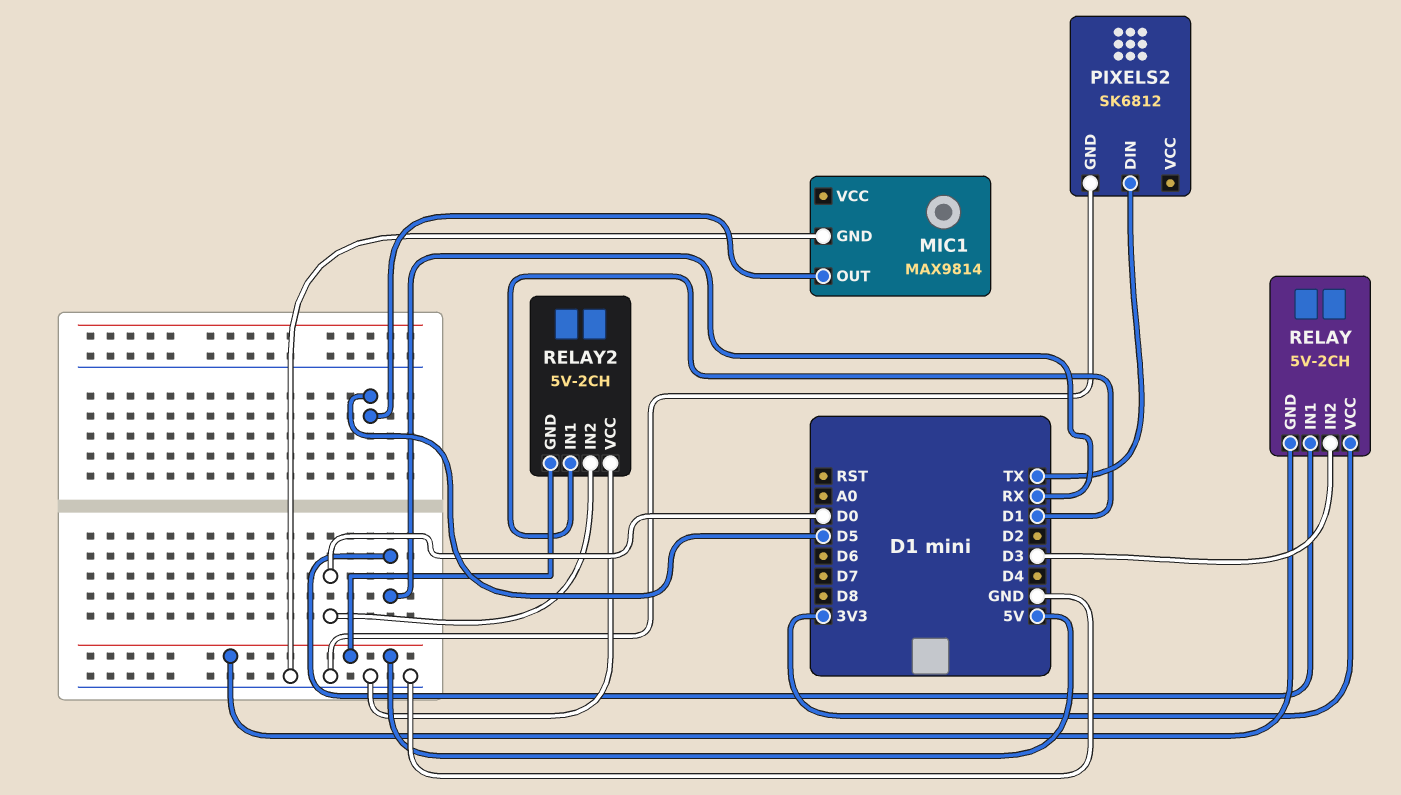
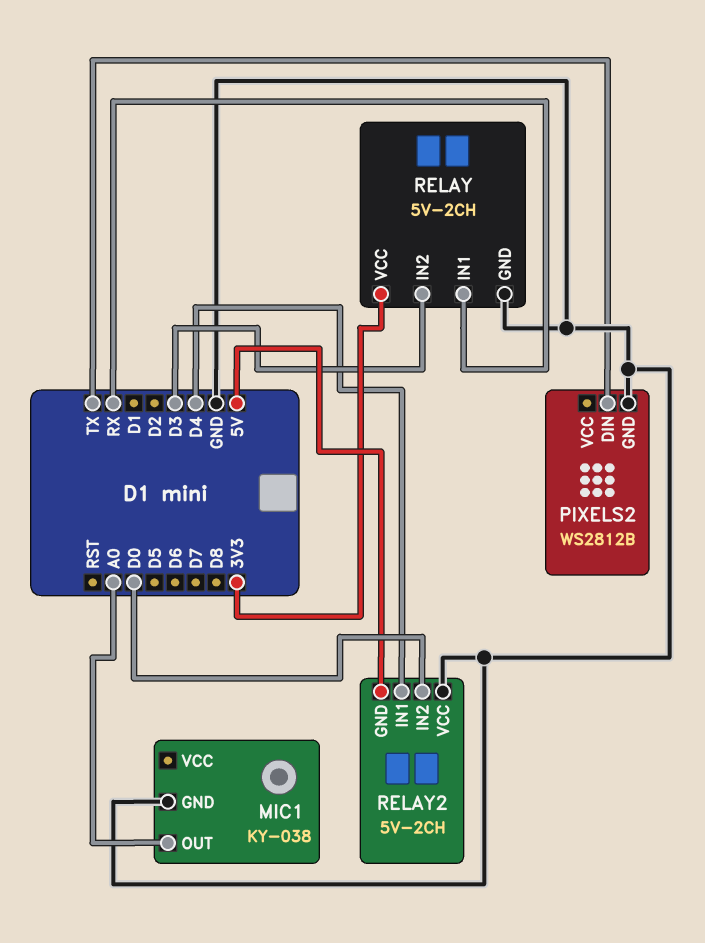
MIC1: MAX9814 -> KY-038
MIC1 pin OUT: D5 -> A0
PIXELS2: SK6812 -> WS2812B
RELAY pin GND: 5V -> GND
RELAY2 pin IN1: D1 -> D4

